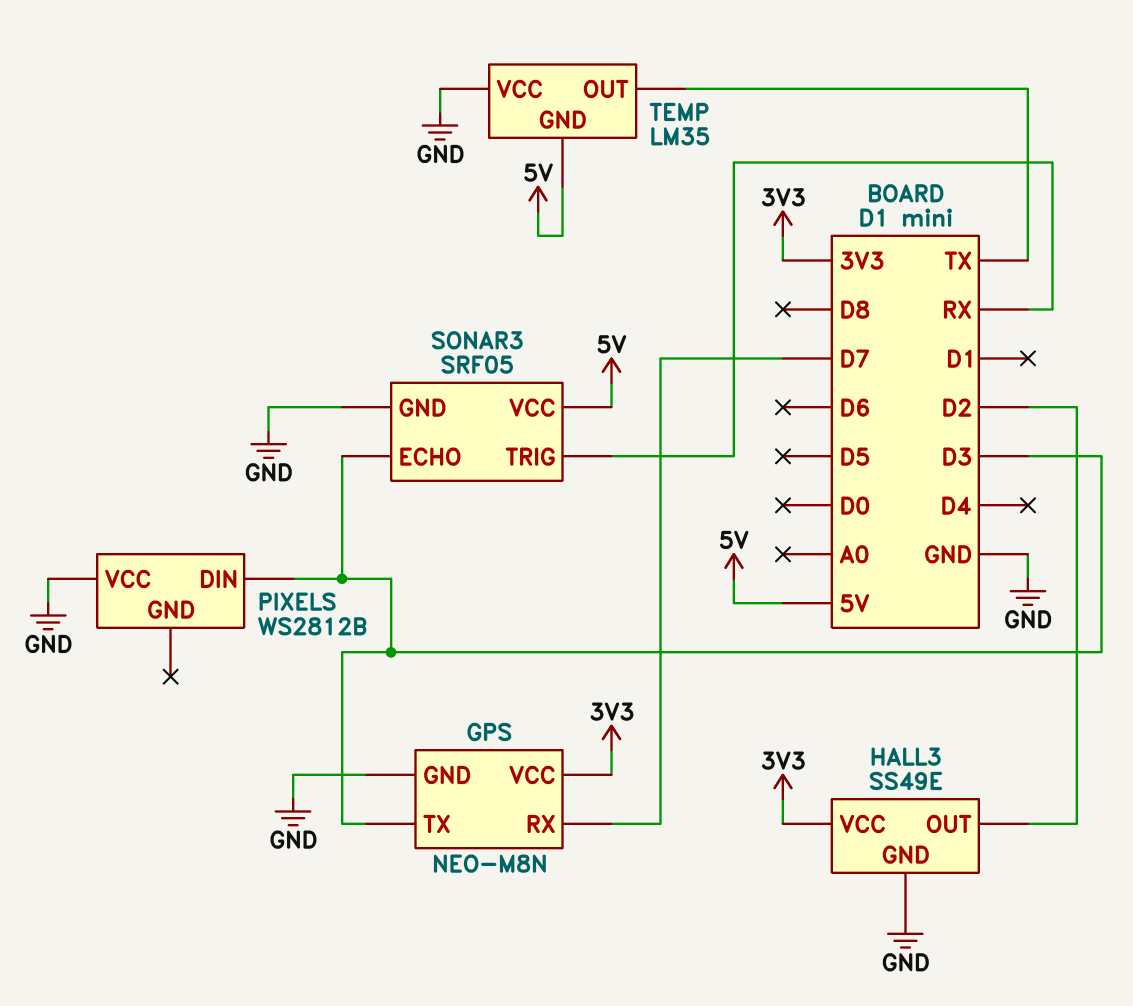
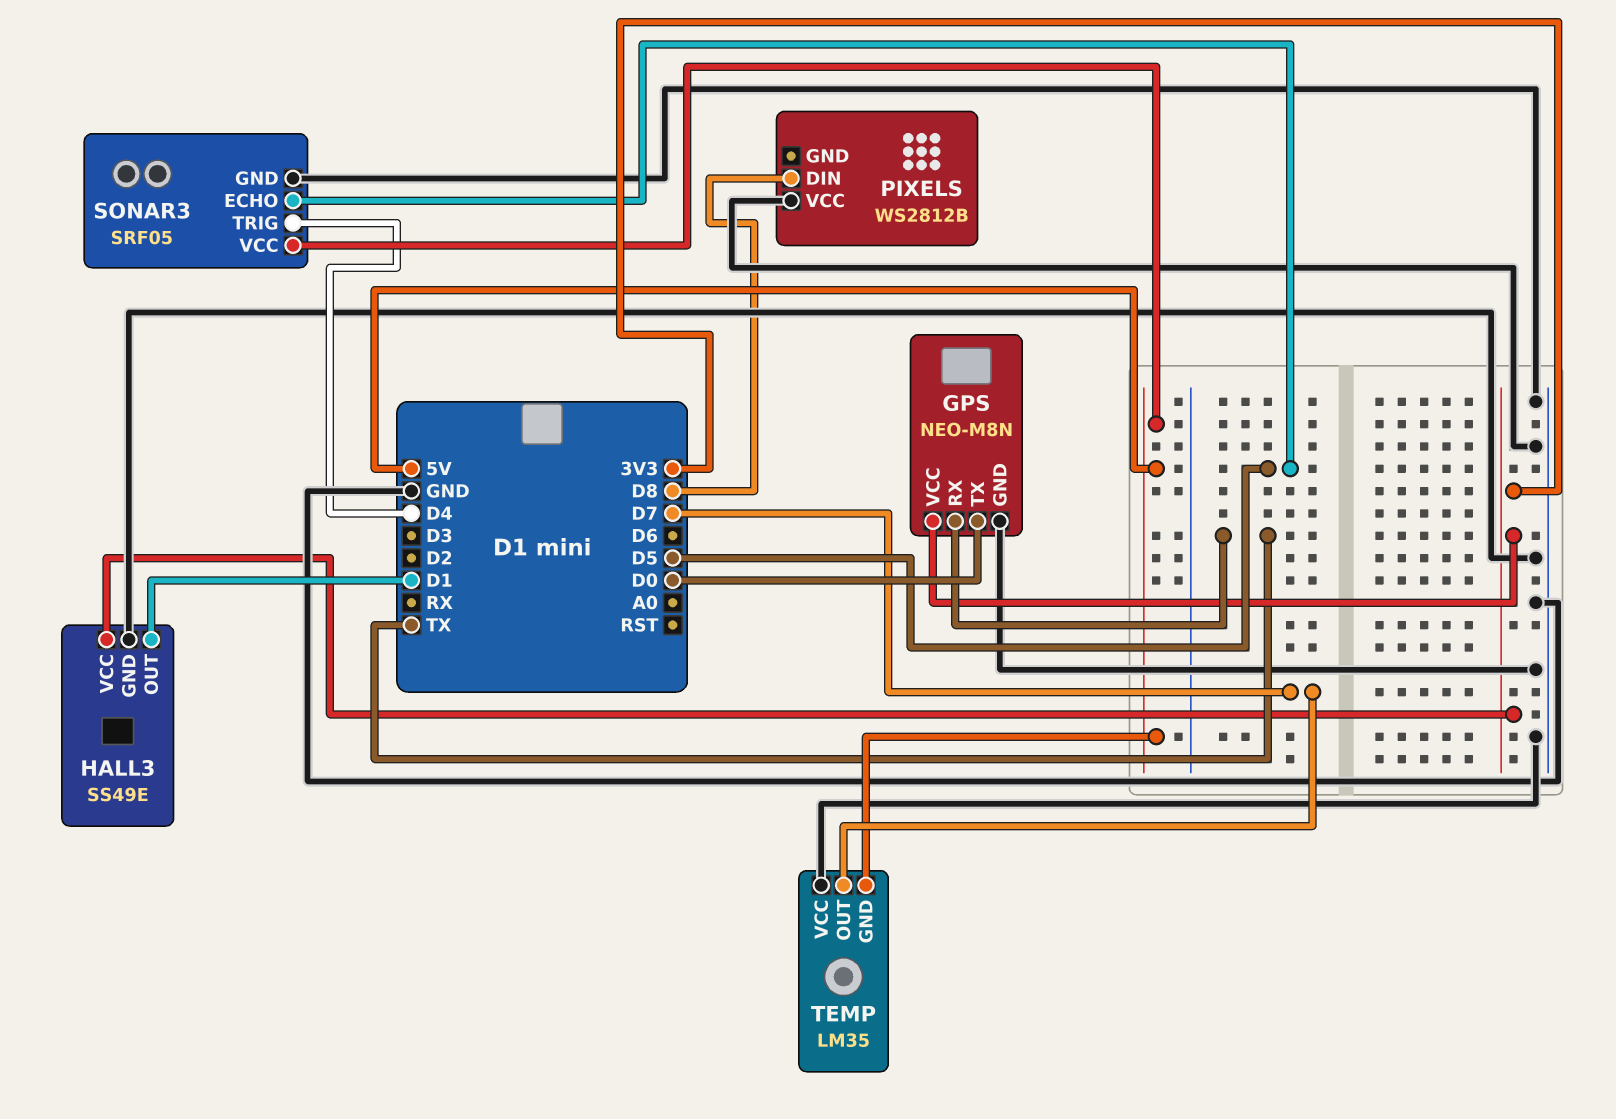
GPS pin RX: D7 -> TX
GPS pin TX: D3 -> D0
HALL3 pin OUT: D2 -> D1
PIXELS pin DIN: D3 -> D8
SONAR3 pin ECHO: D3 -> D5
SONAR3 pin TRIG: RX -> D4
TEMP pin OUT: TX -> D7

